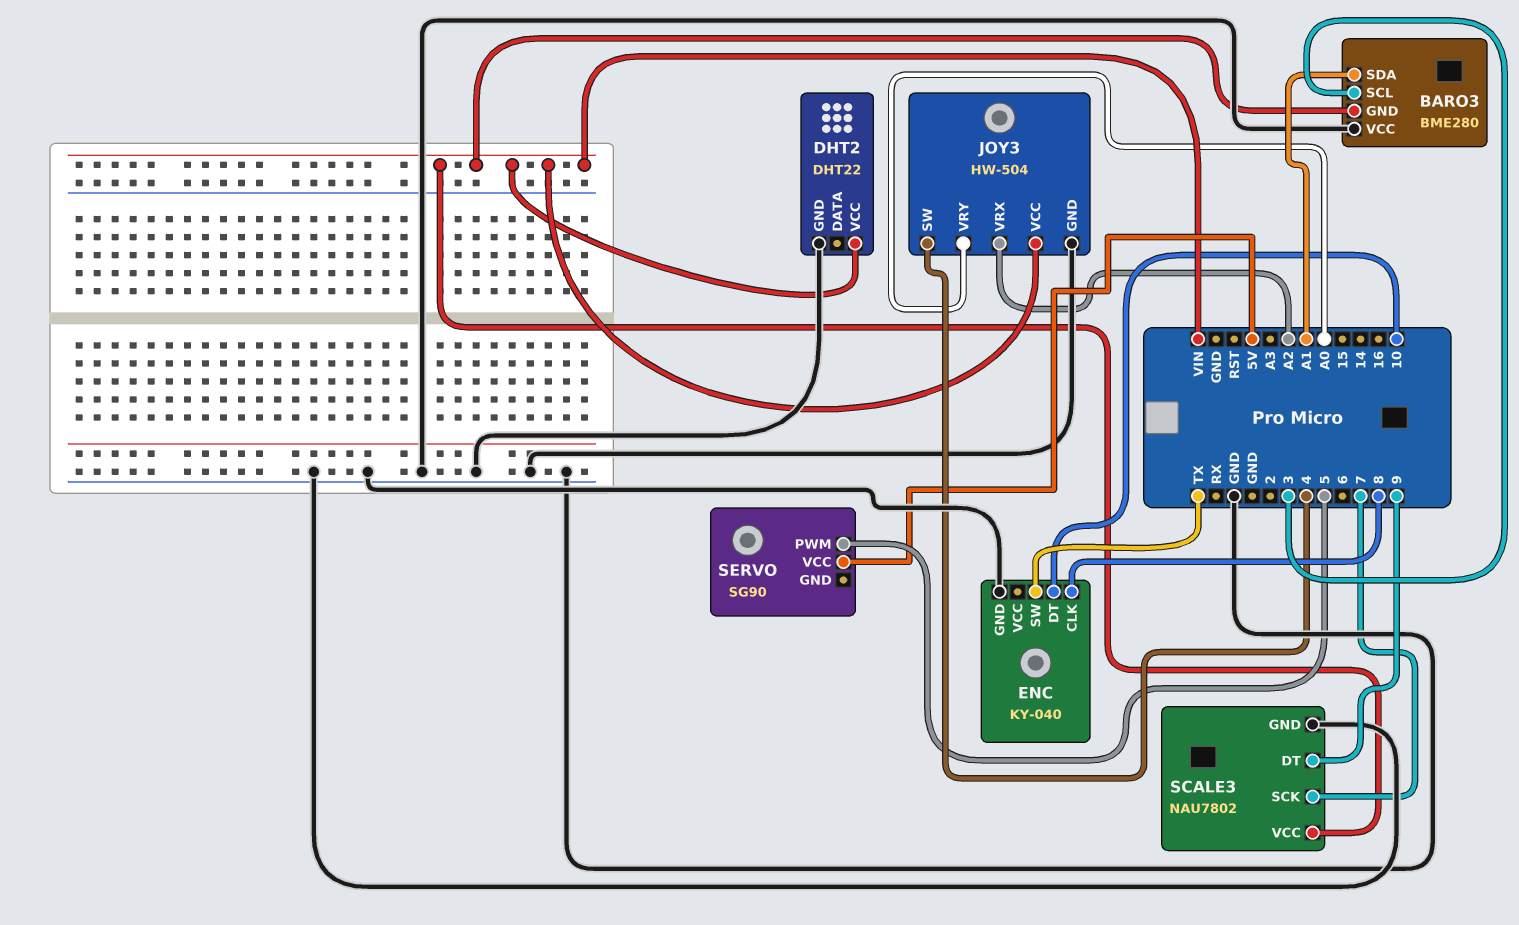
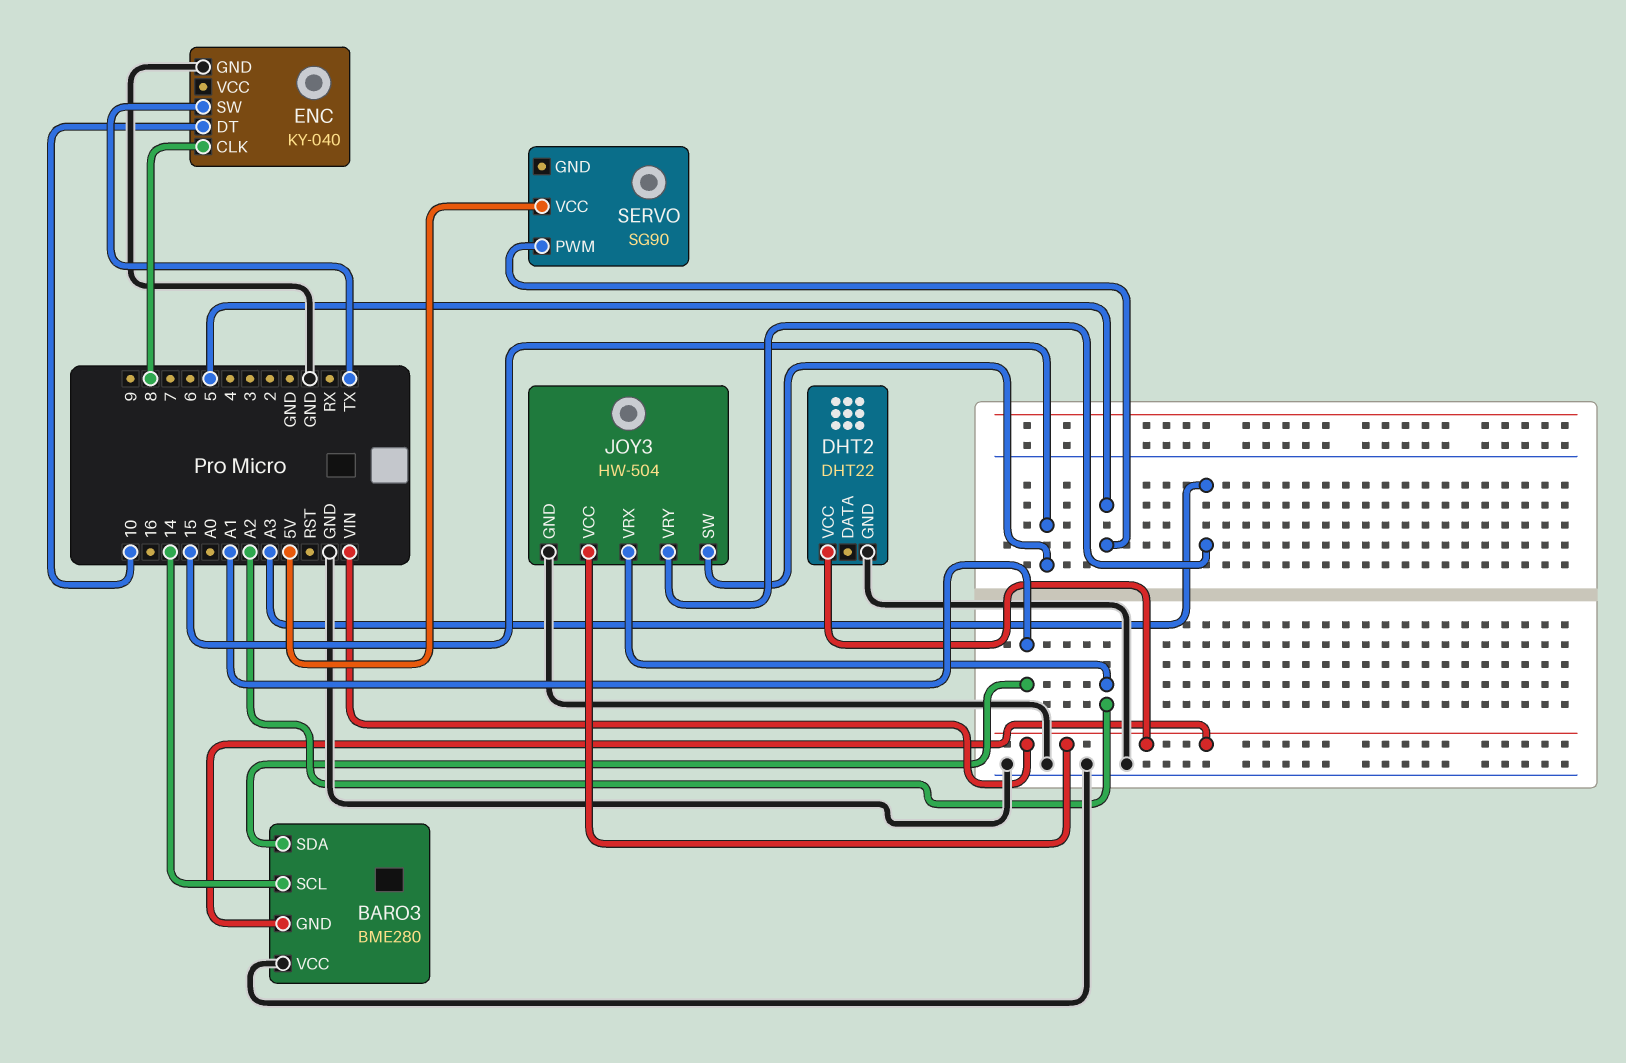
BARO3 pin SCL: 3 -> 14
JOY3 pin SW: 4 -> 15
JOY3 pin VRY: A0 -> A3
SCALE3: NAU7802 -> none
SCALE3 pin DT: 9 -> none
SCALE3 pin GND: GND -> none
SCALE3 pin SCK: 7 -> none
SCALE3 pin VCC: VIN -> none

